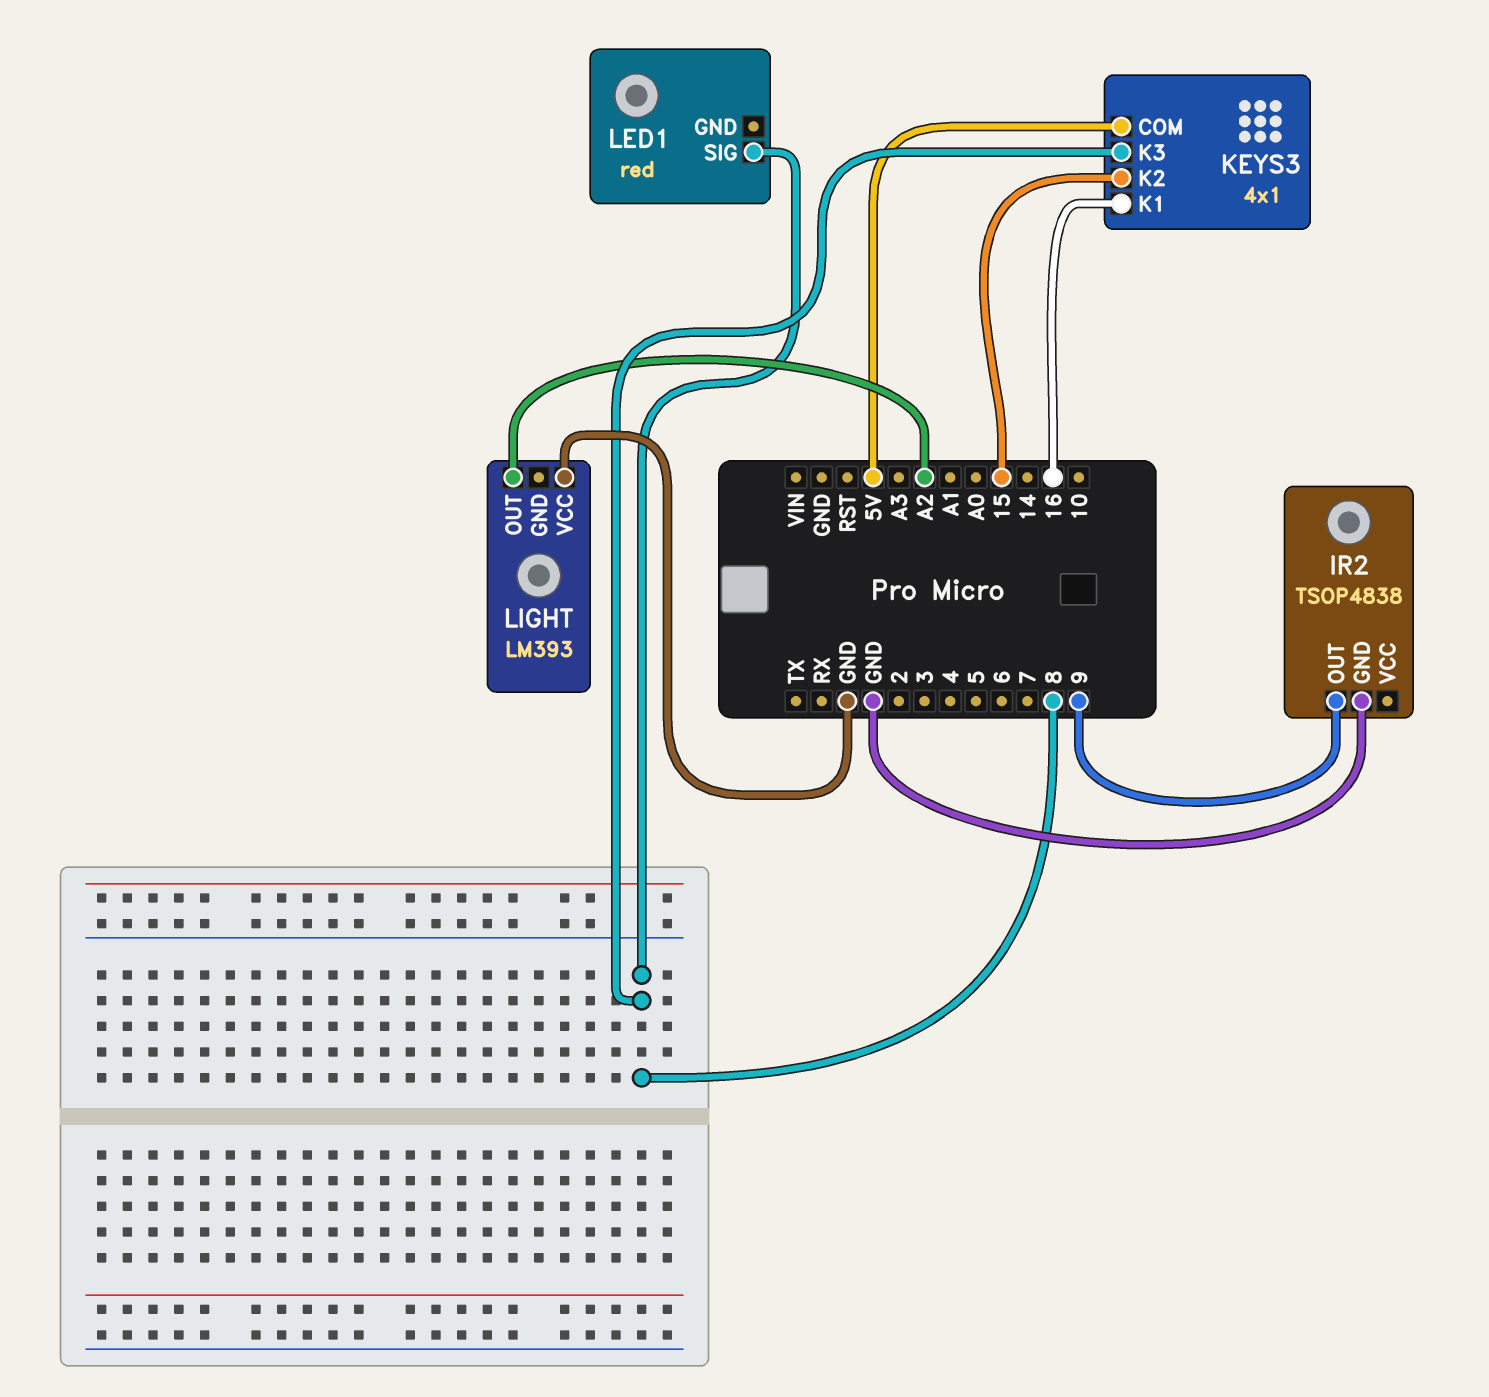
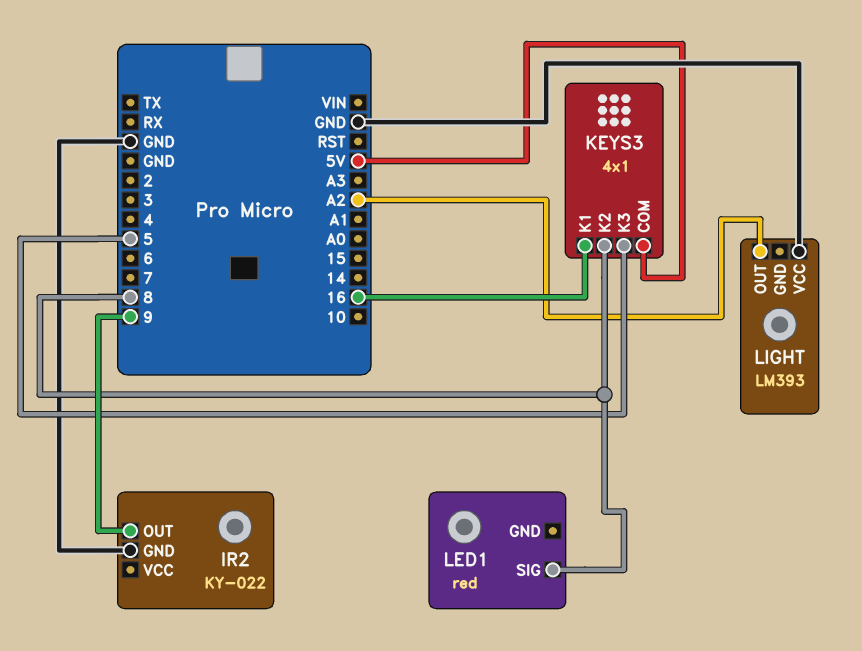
IR2: TSOP4838 -> KY-022
KEYS3 pin K2: 15 -> 8
KEYS3 pin K3: 8 -> 5

